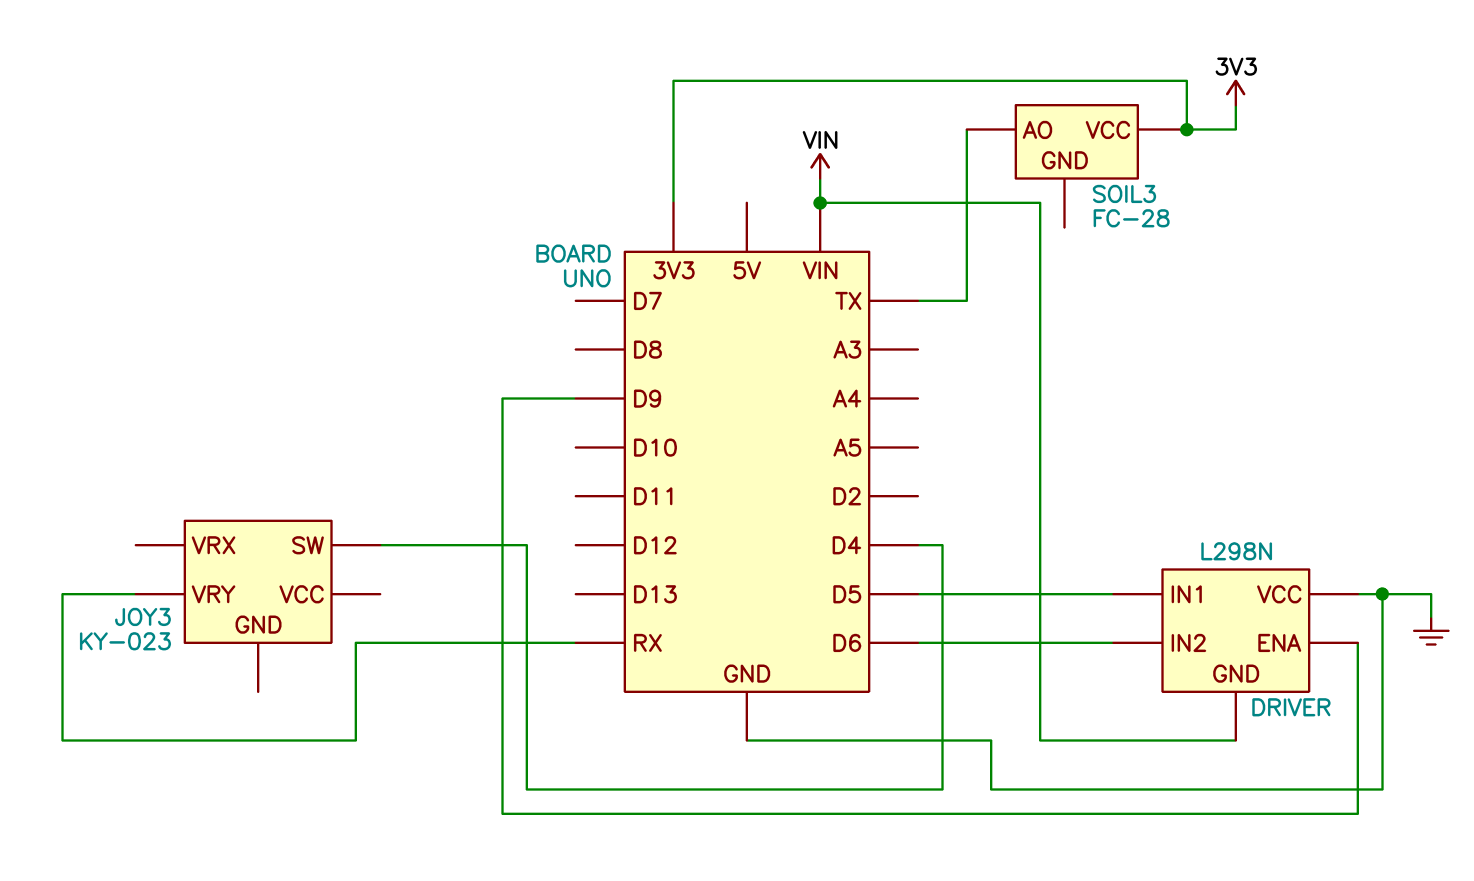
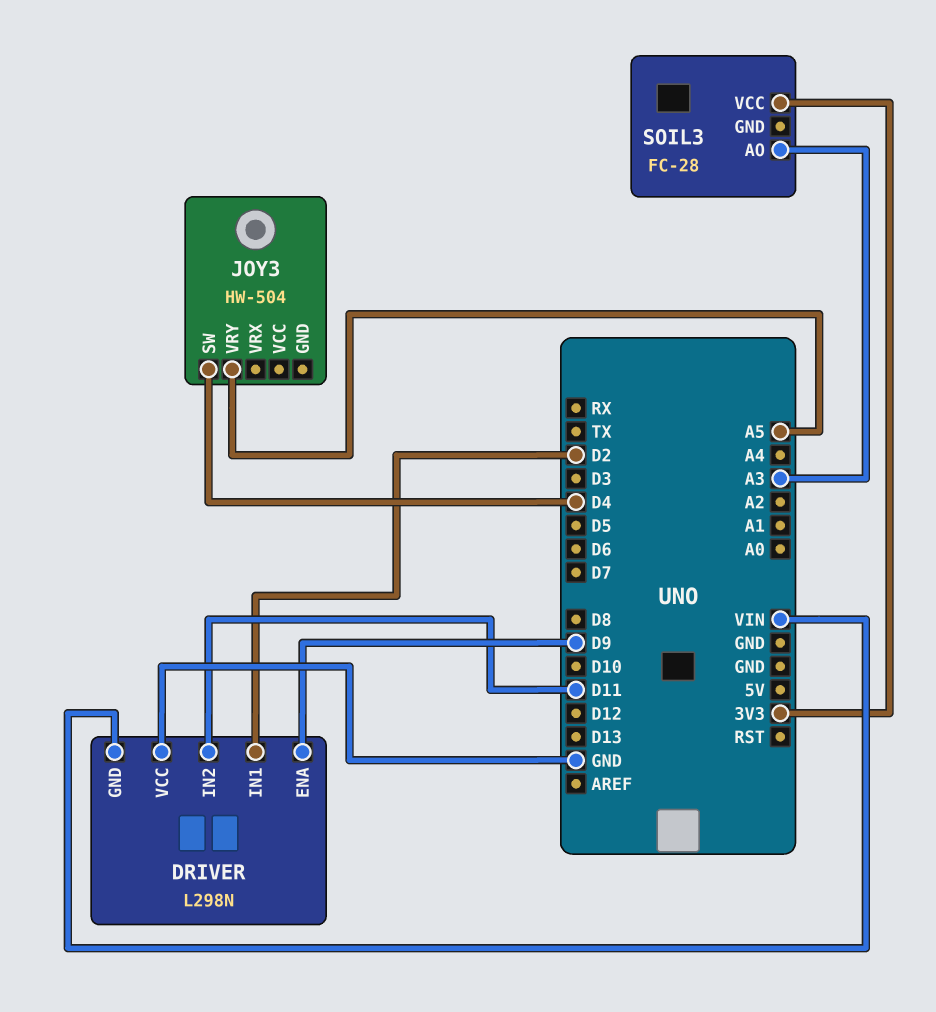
DRIVER pin IN1: D5 -> D2
DRIVER pin IN2: D6 -> D11
JOY3: KY-023 -> HW-504
JOY3 pin VRY: RX -> A5
SOIL3 pin AO: TX -> A3

